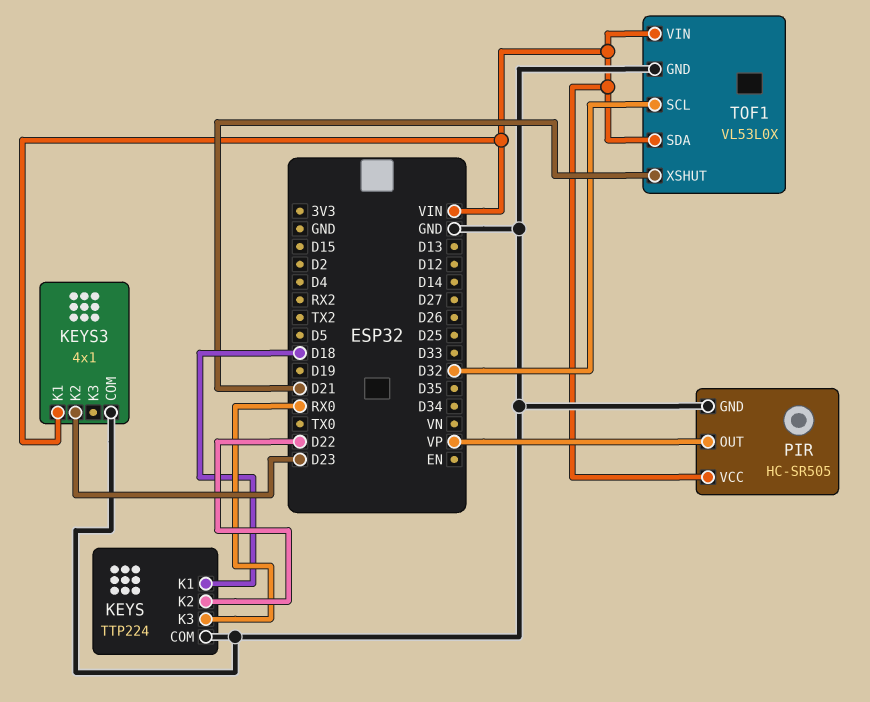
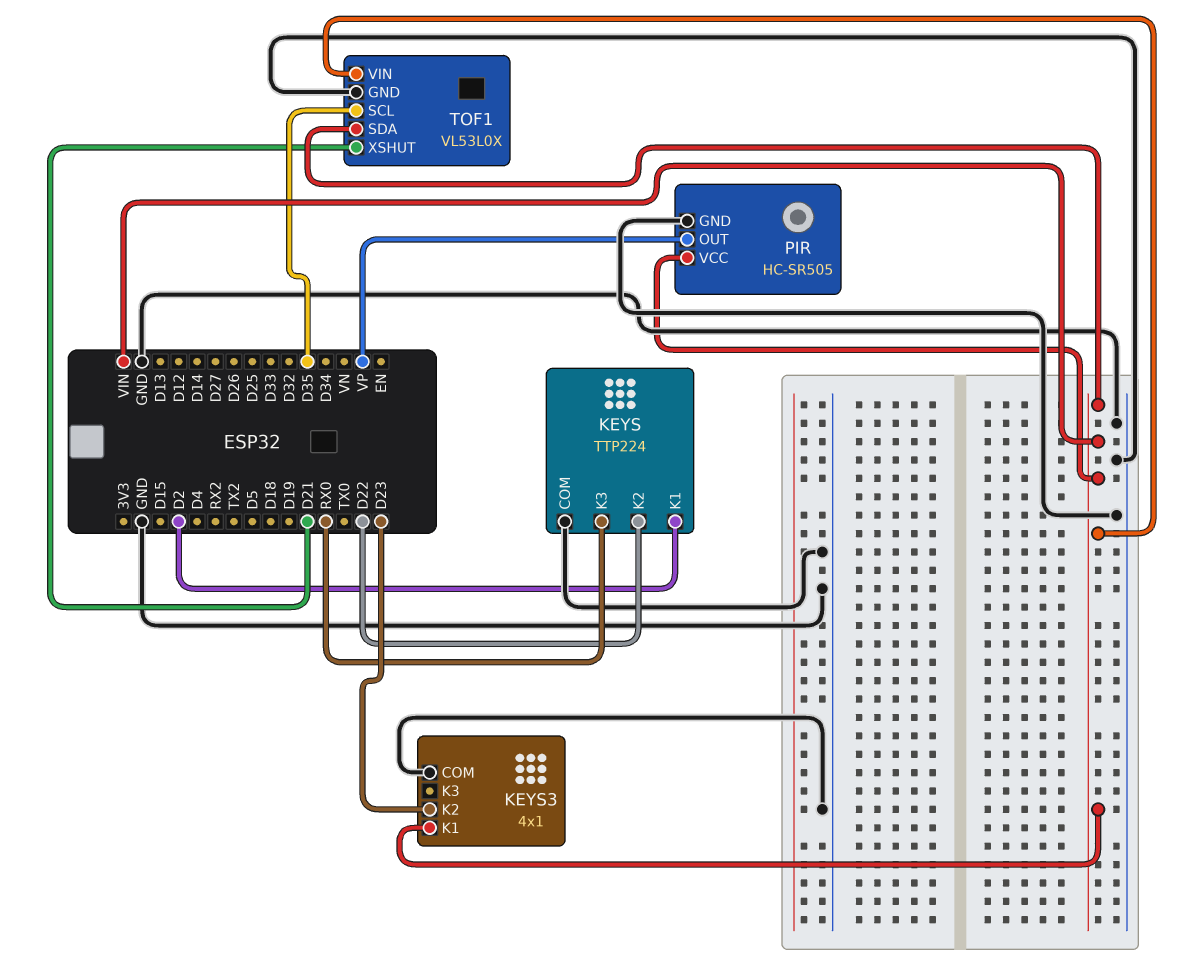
KEYS pin K1: D18 -> D2
TOF1 pin SCL: D32 -> D35

